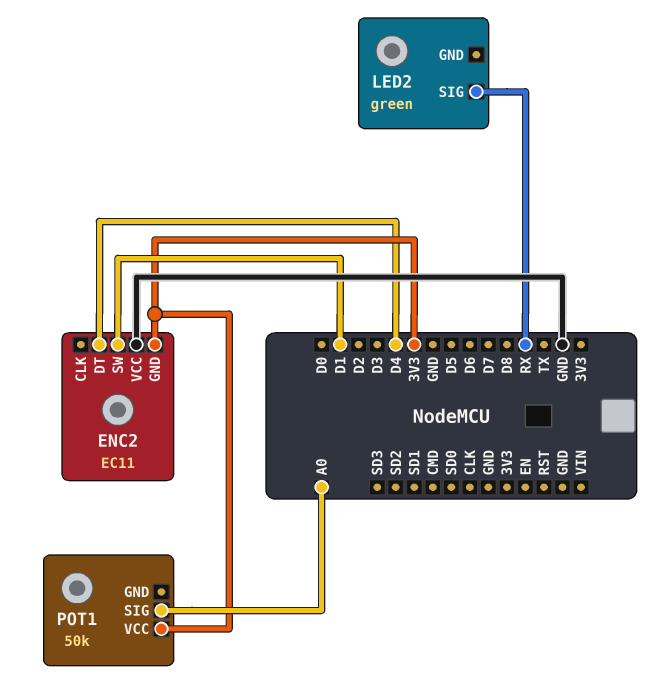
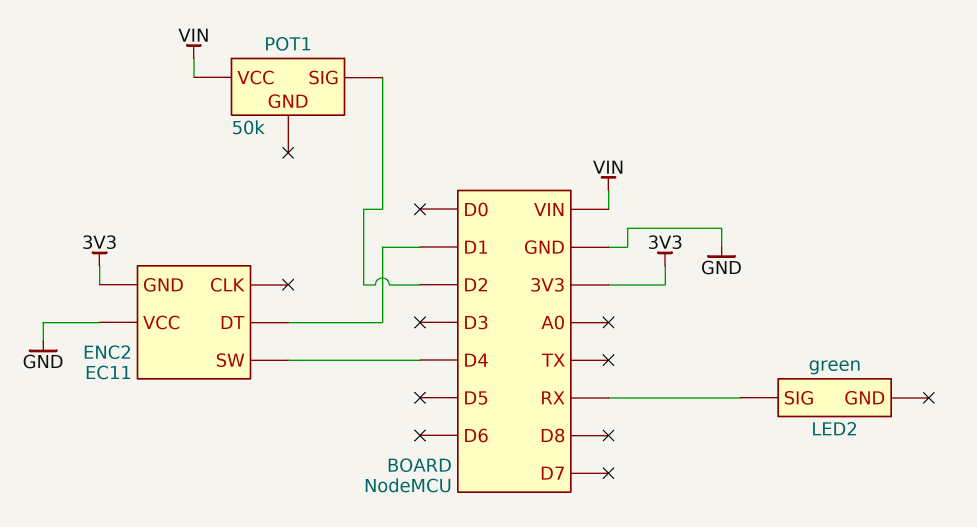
ENC2 pin DT: D4 -> D1
ENC2 pin SW: D1 -> D4
POT1 pin SIG: A0 -> D2
POT1 pin VCC: 3V3 -> VIN

